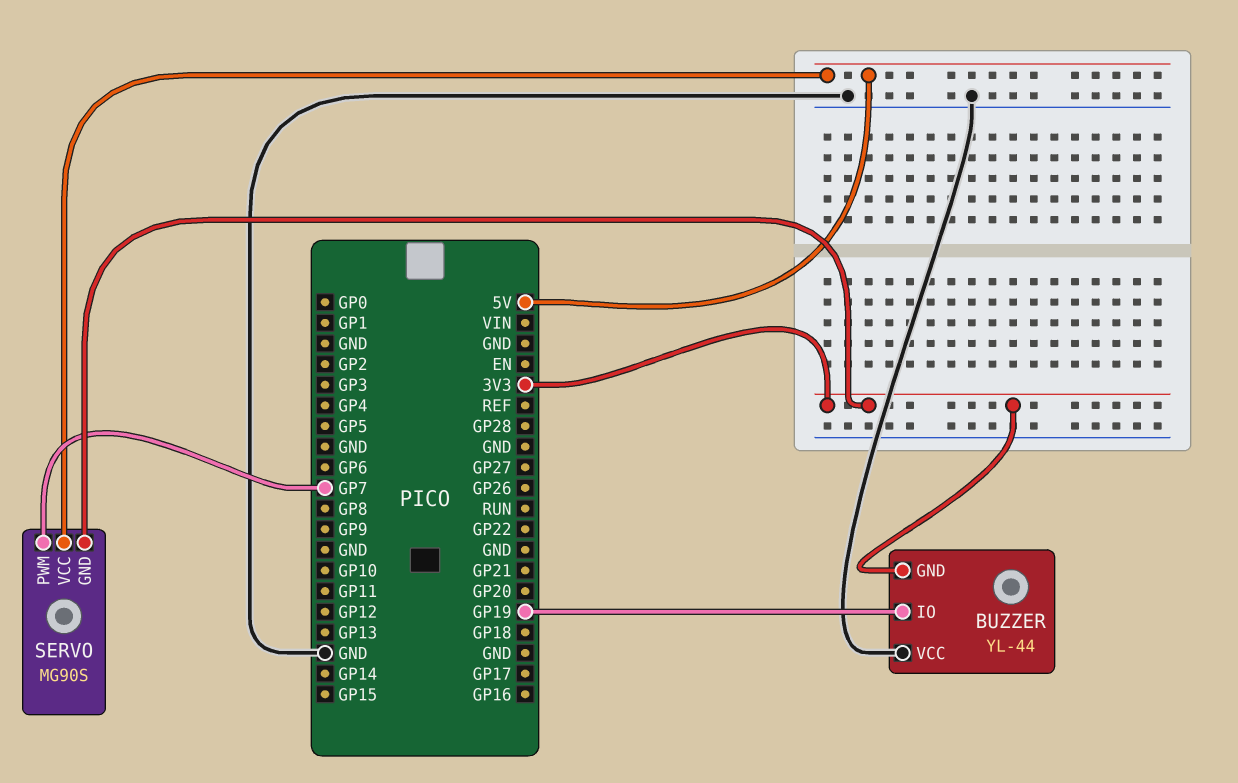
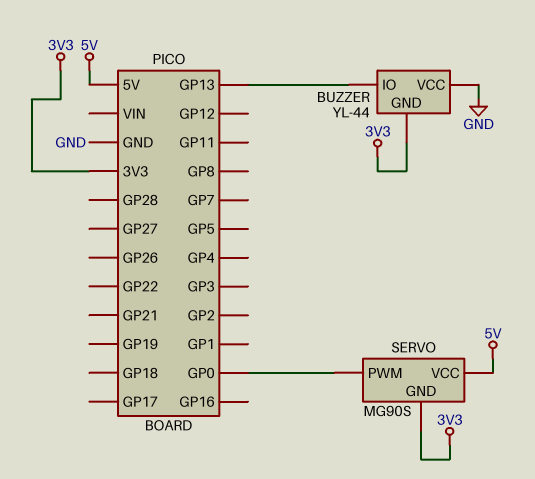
BUZZER pin IO: GP19 -> GP13
SERVO pin PWM: GP7 -> GP0

